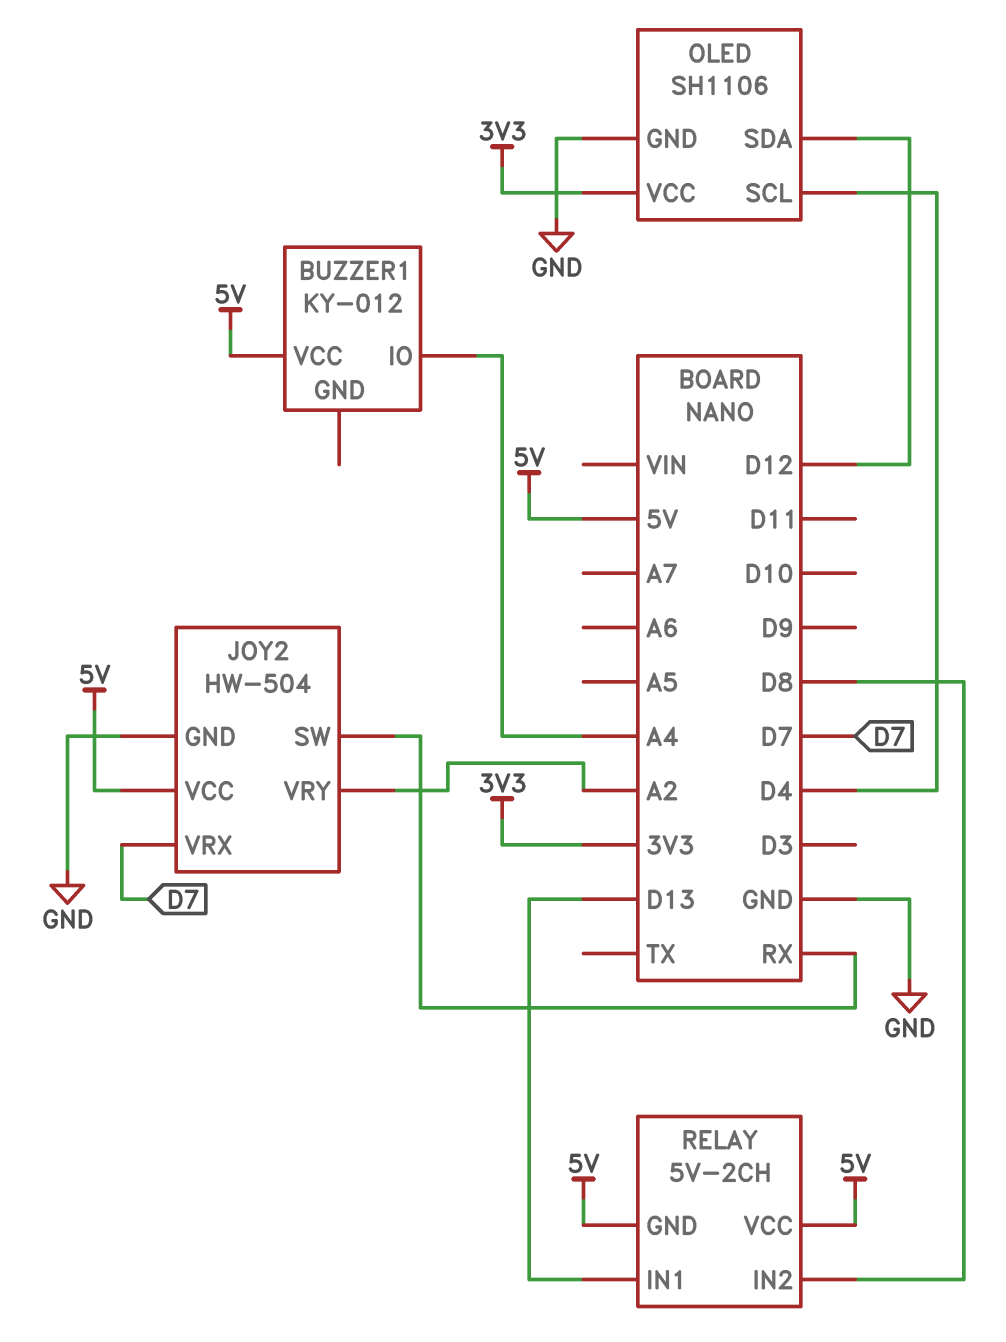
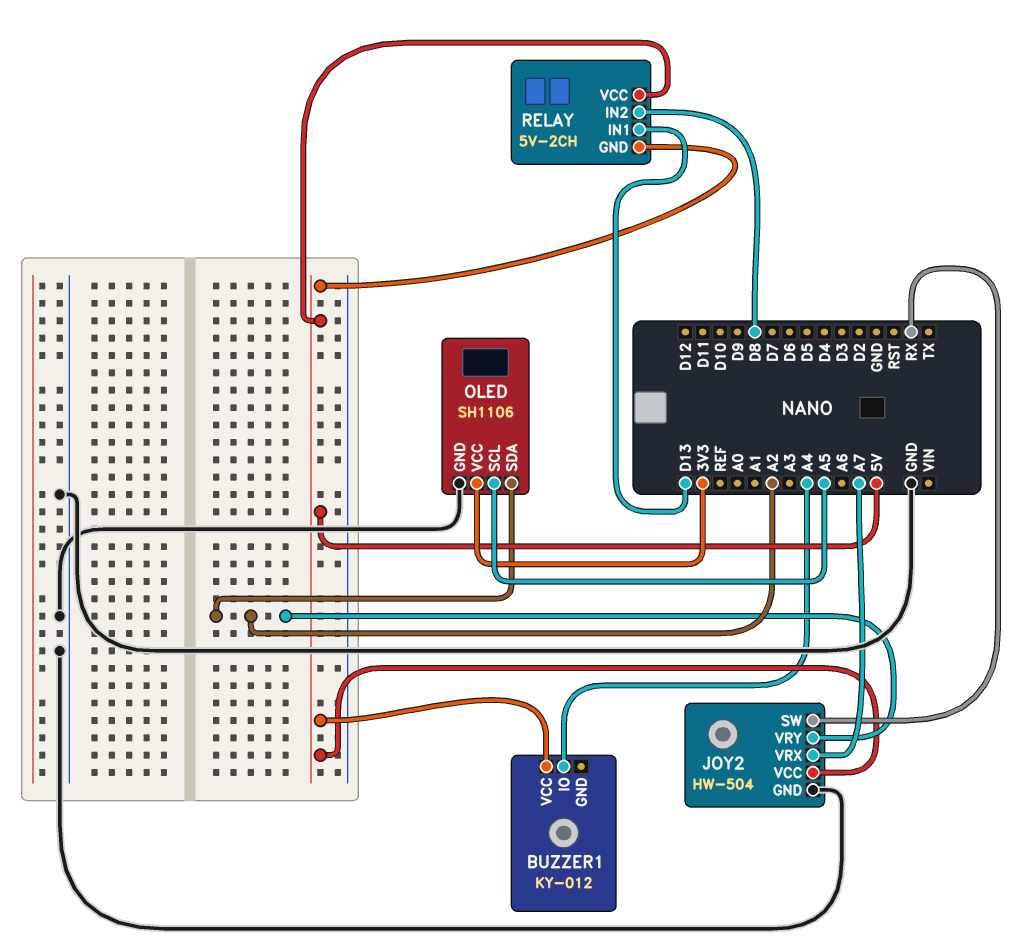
JOY2 pin VRX: D7 -> A7
OLED pin SCL: D4 -> A5
OLED pin SDA: D12 -> A2

